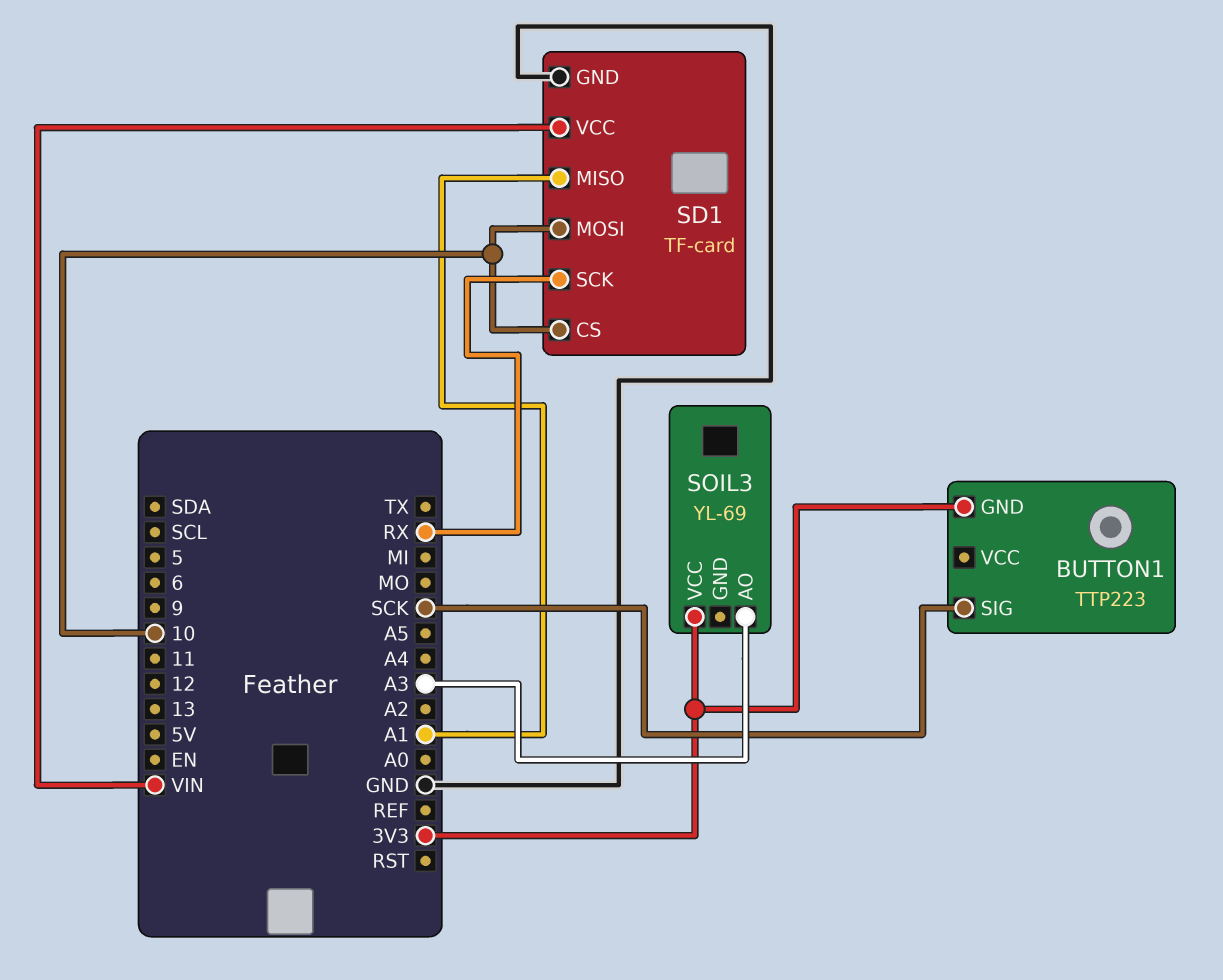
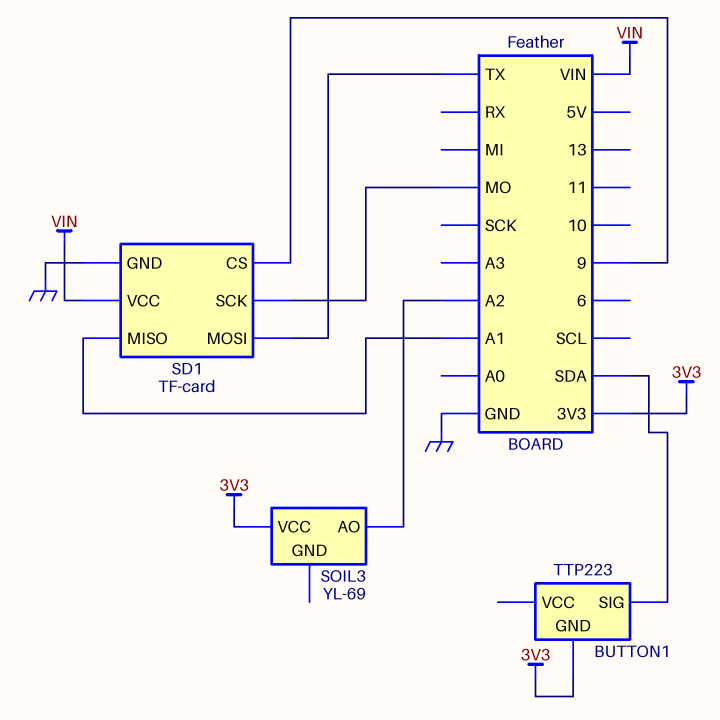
BUTTON1 pin SIG: SCK -> SDA
SD1 pin CS: 10 -> 9
SD1 pin MOSI: 10 -> TX
SD1 pin SCK: RX -> MO
SOIL3 pin AO: A3 -> A2

